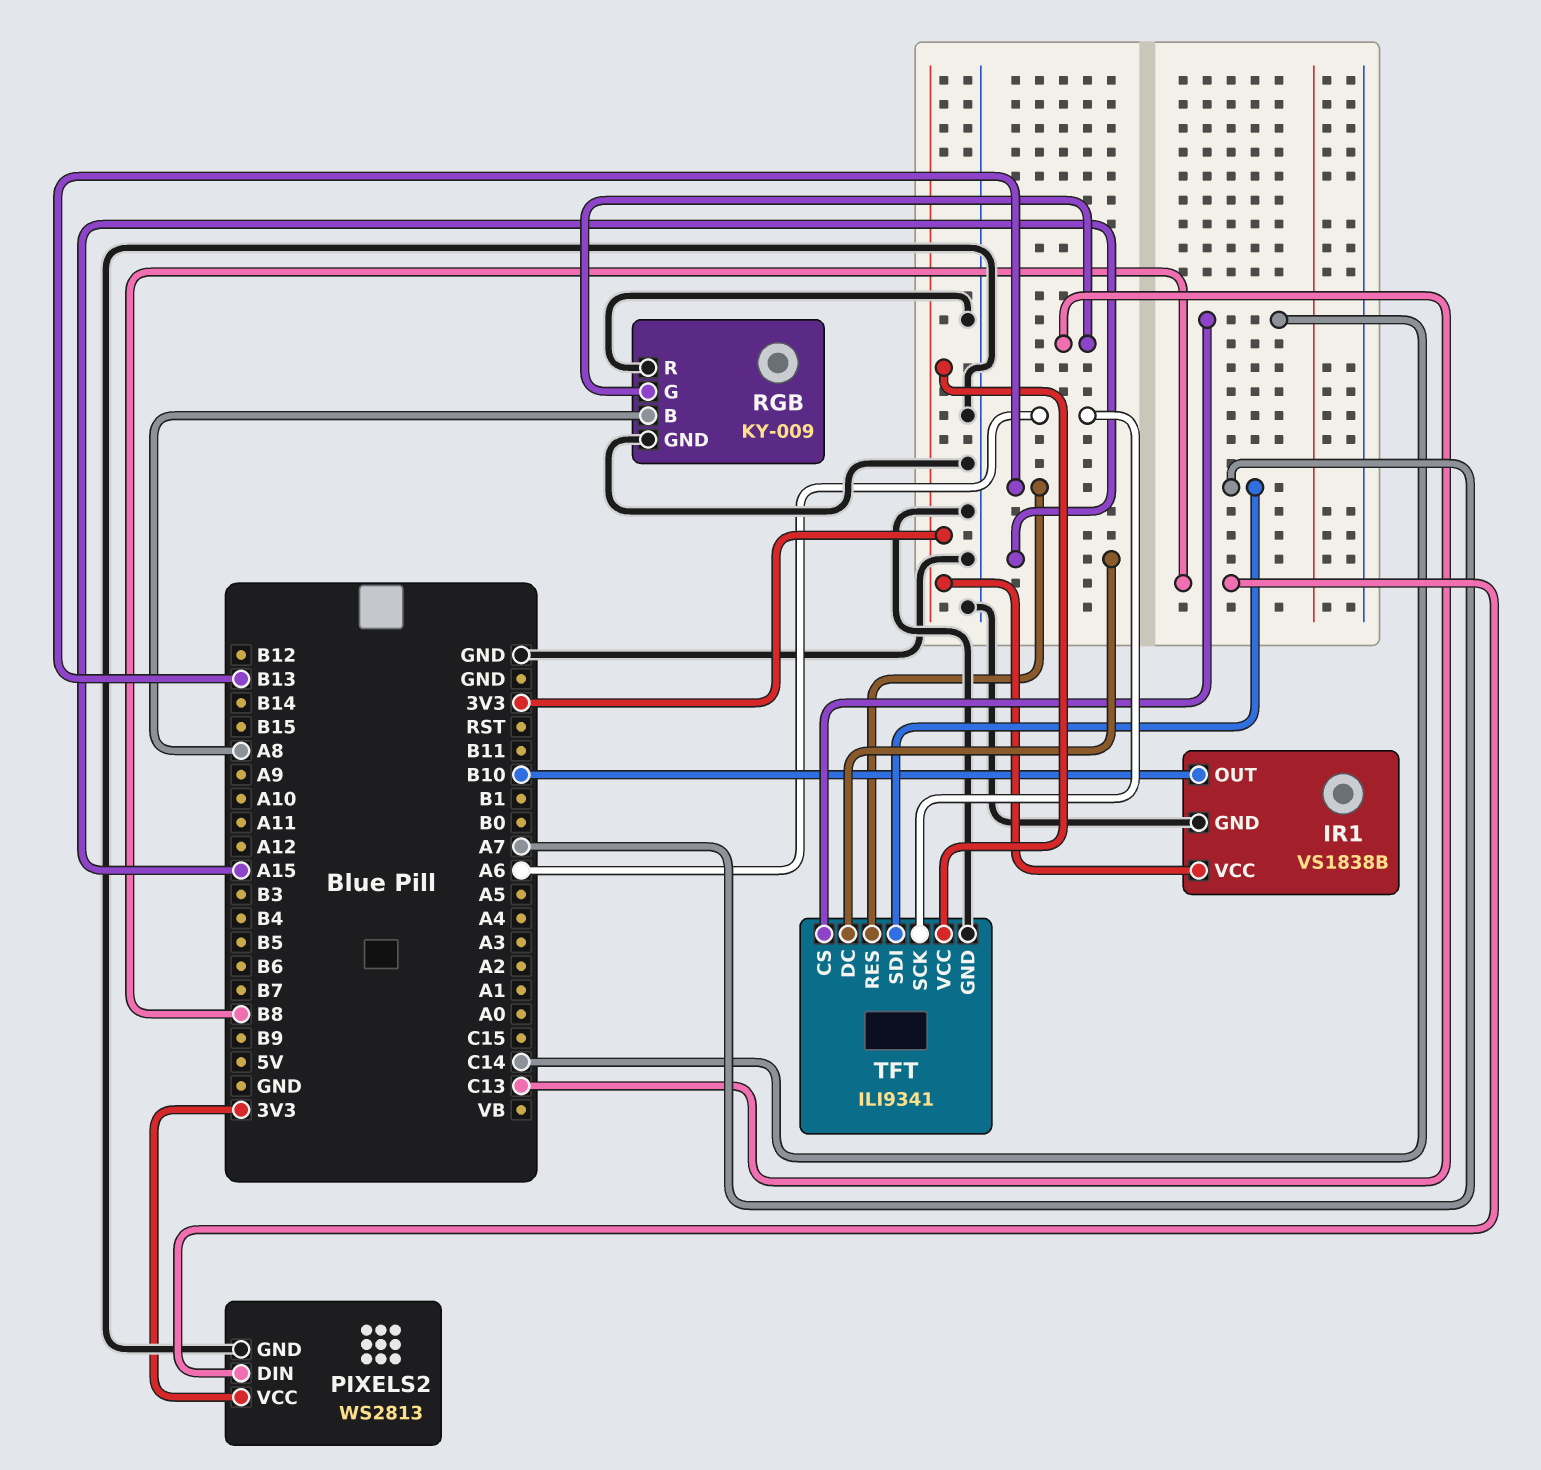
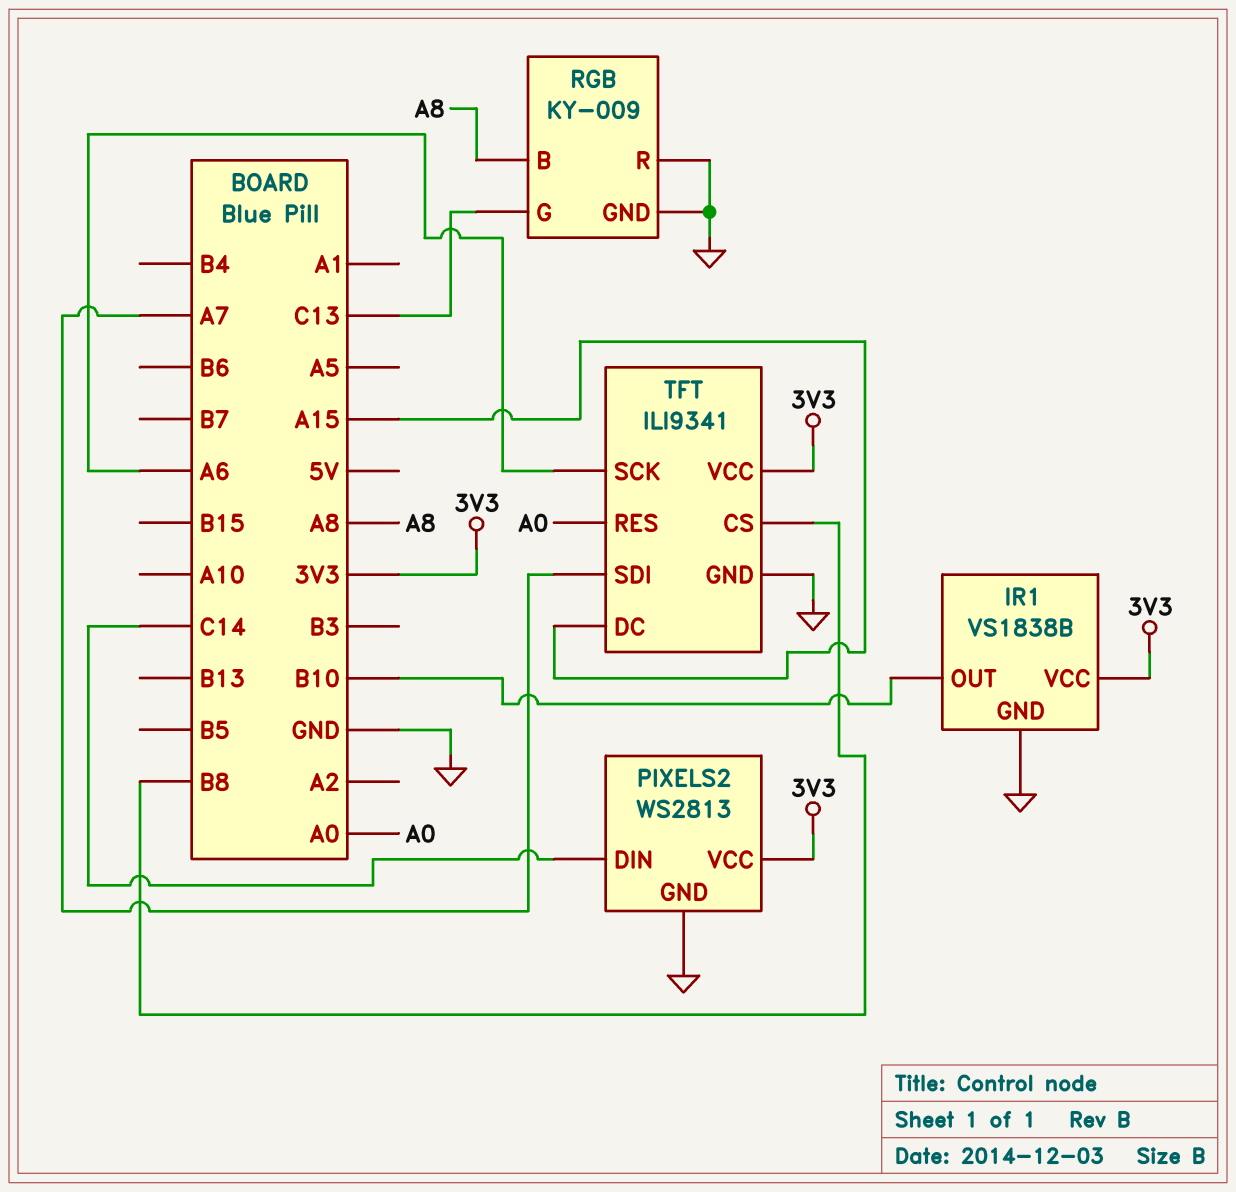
PIXELS2 pin DIN: B8 -> C14
TFT pin CS: C14 -> B8
TFT pin RES: B13 -> A0

